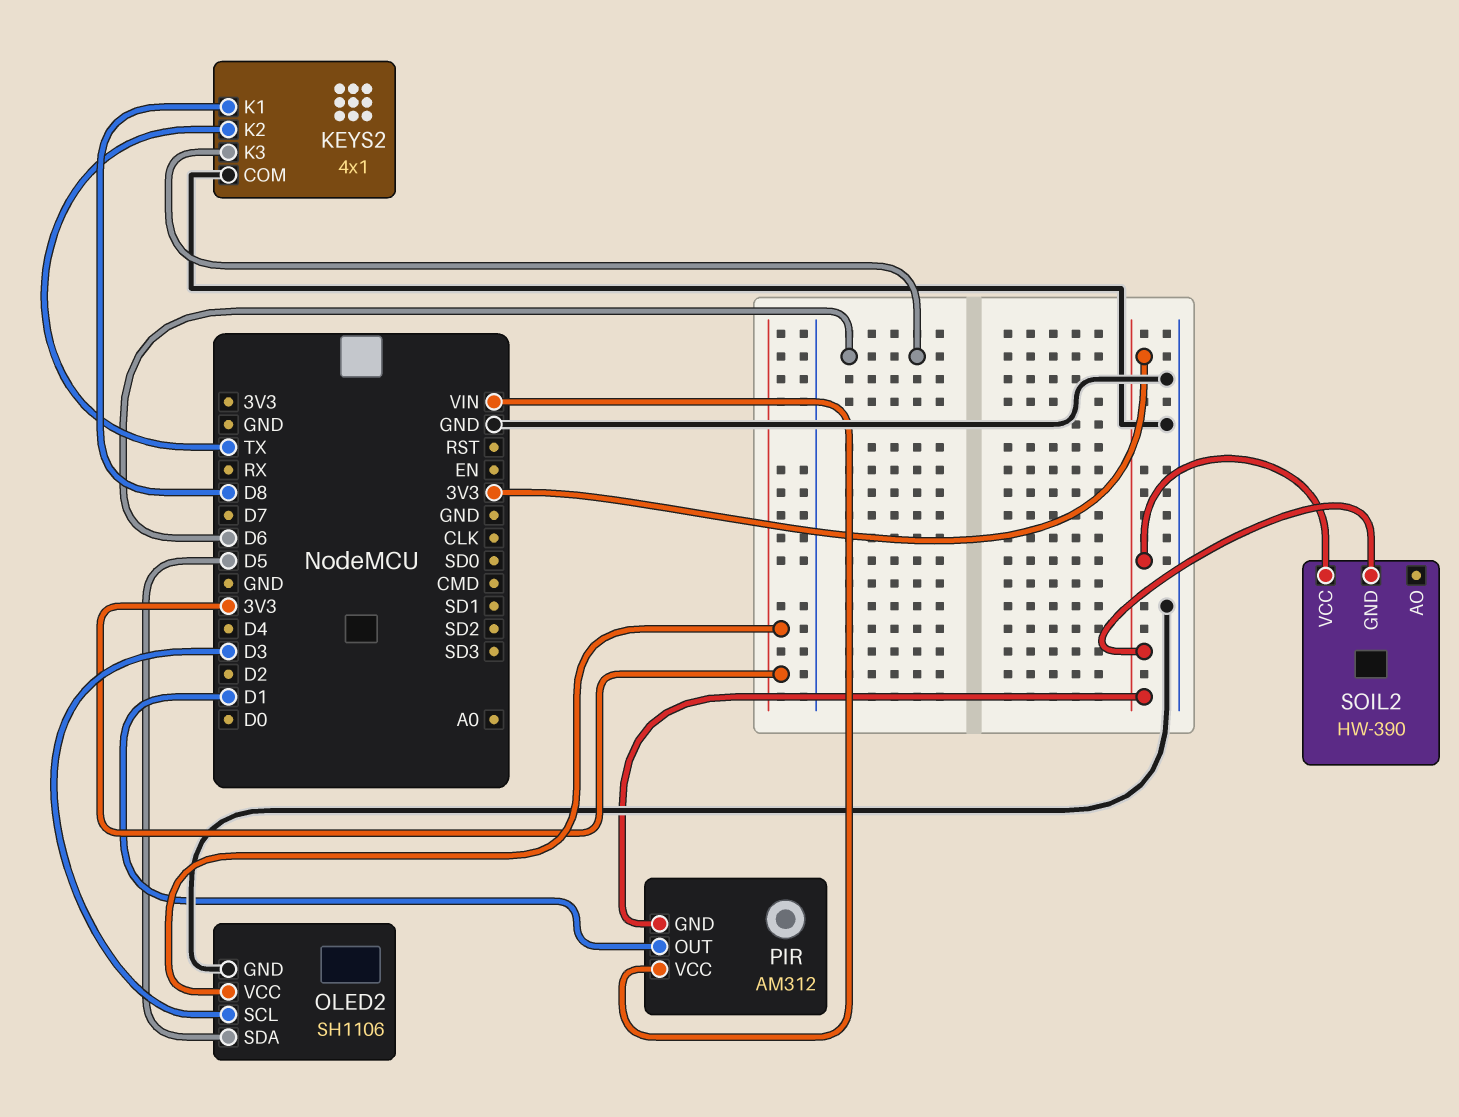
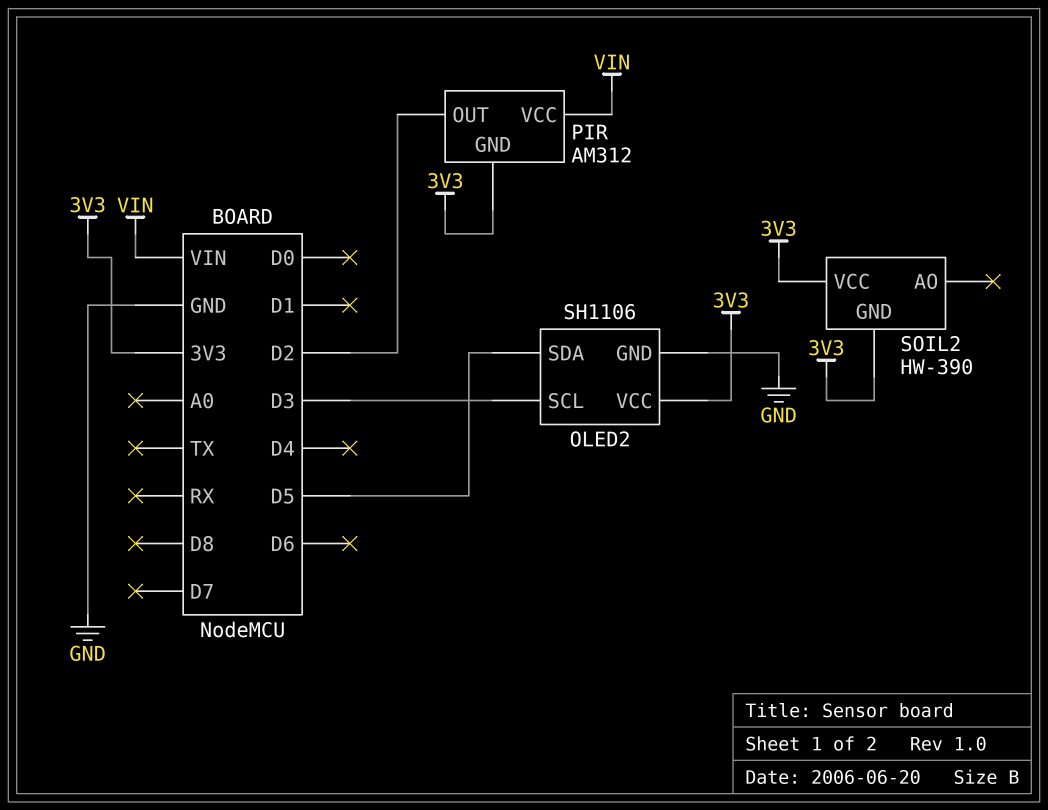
KEYS2: 4x1 -> none
KEYS2 pin COM: GND -> none
KEYS2 pin K1: D8 -> none
KEYS2 pin K2: TX -> none
KEYS2 pin K3: D6 -> none
PIR pin OUT: D1 -> D2

